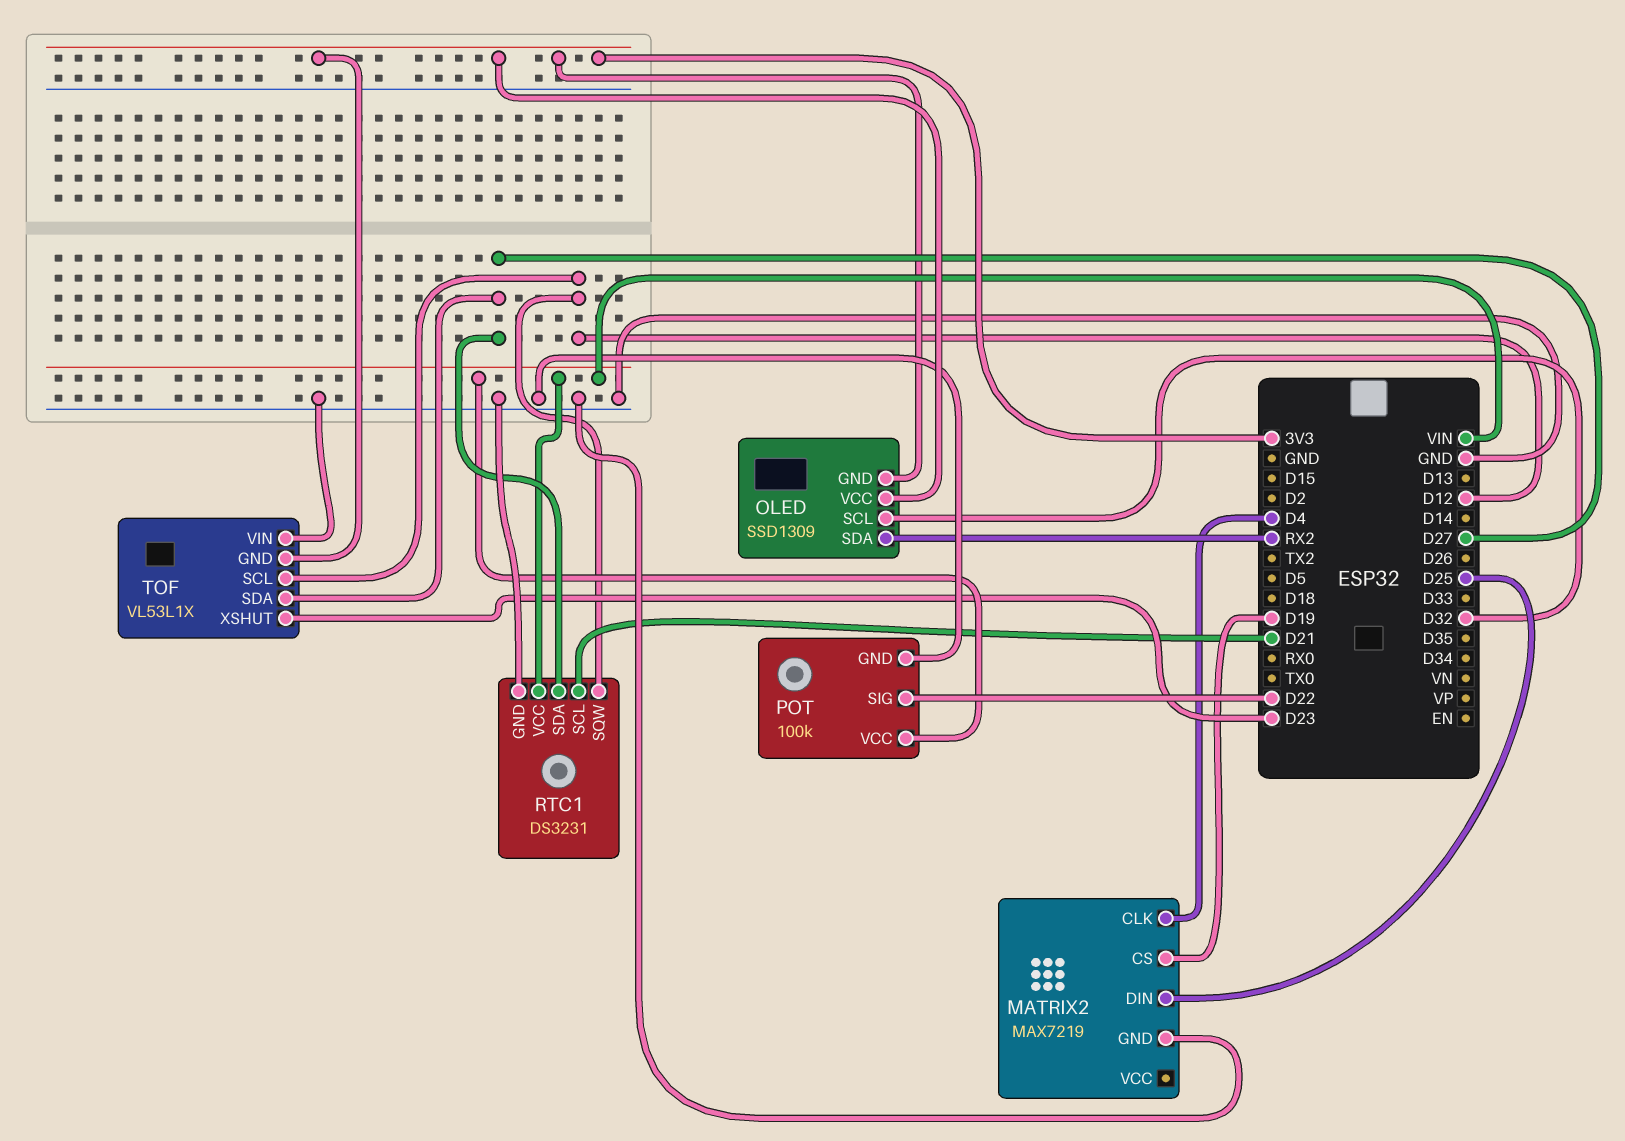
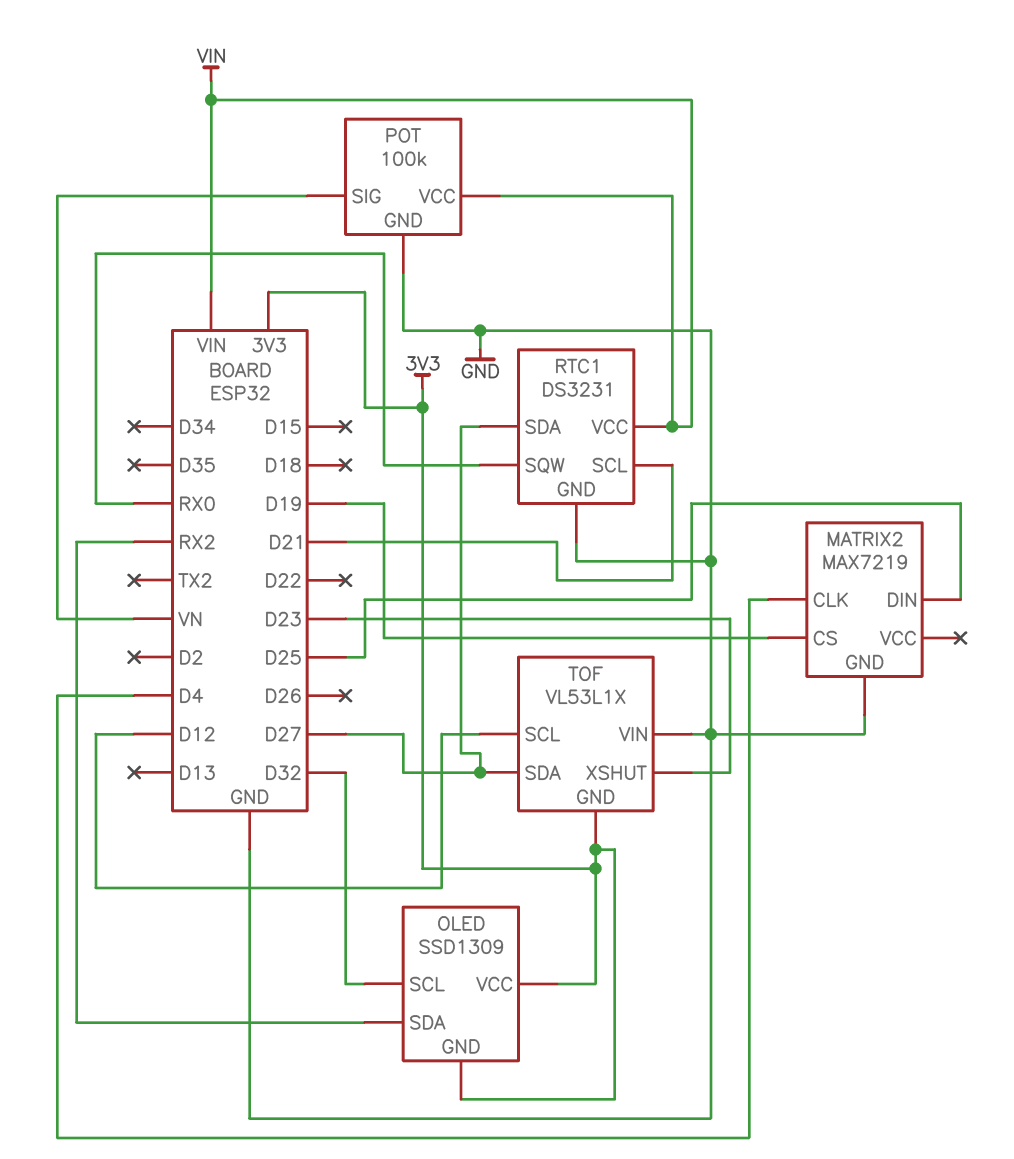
POT pin SIG: D22 -> VN
RTC1 pin SQW: D12 -> RX0

